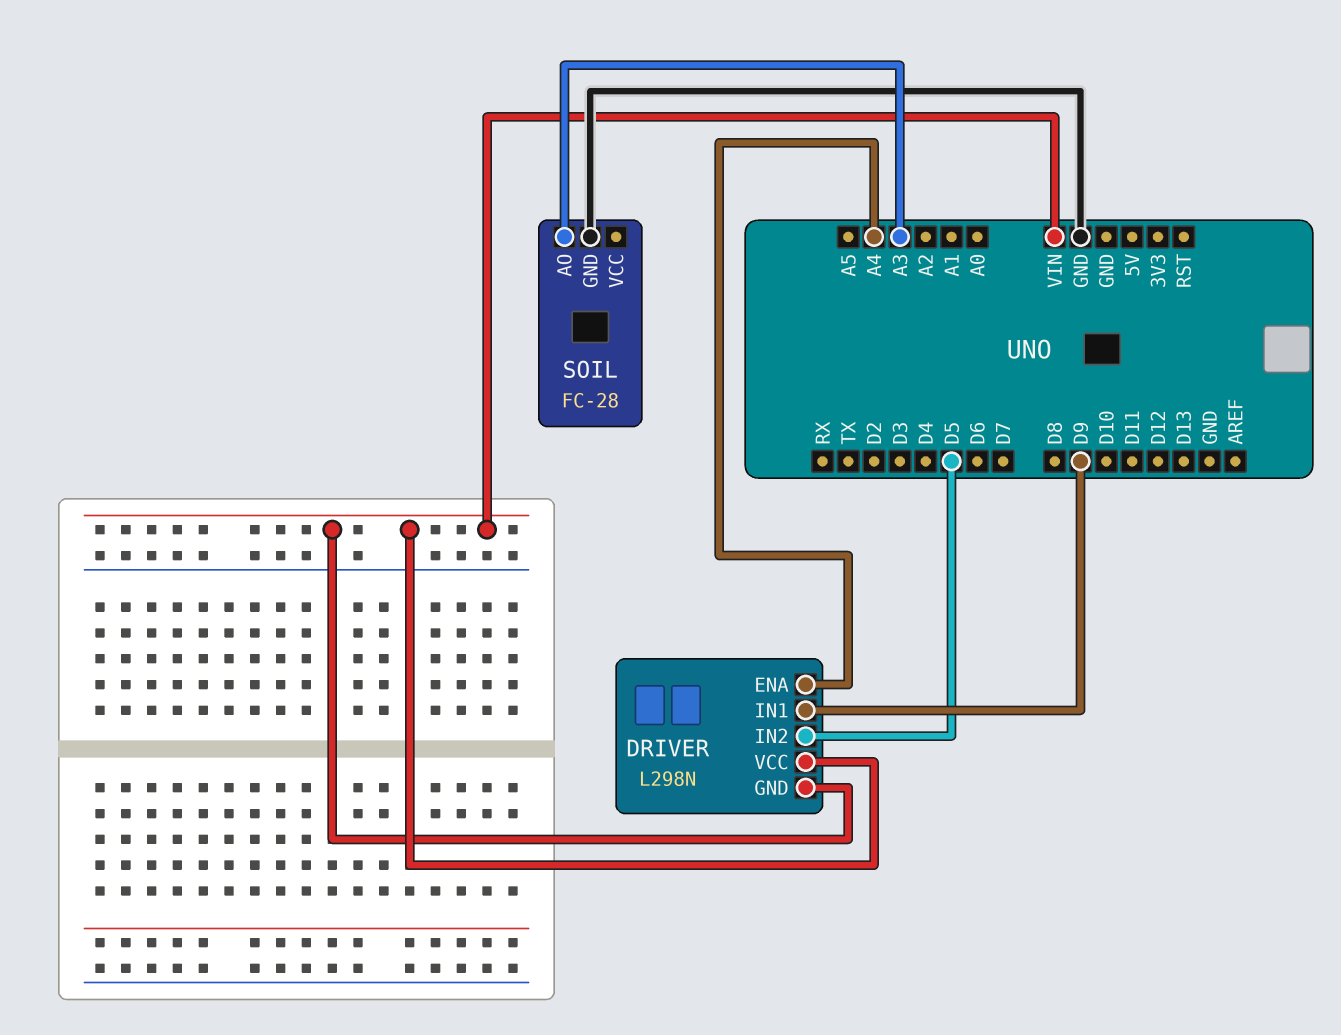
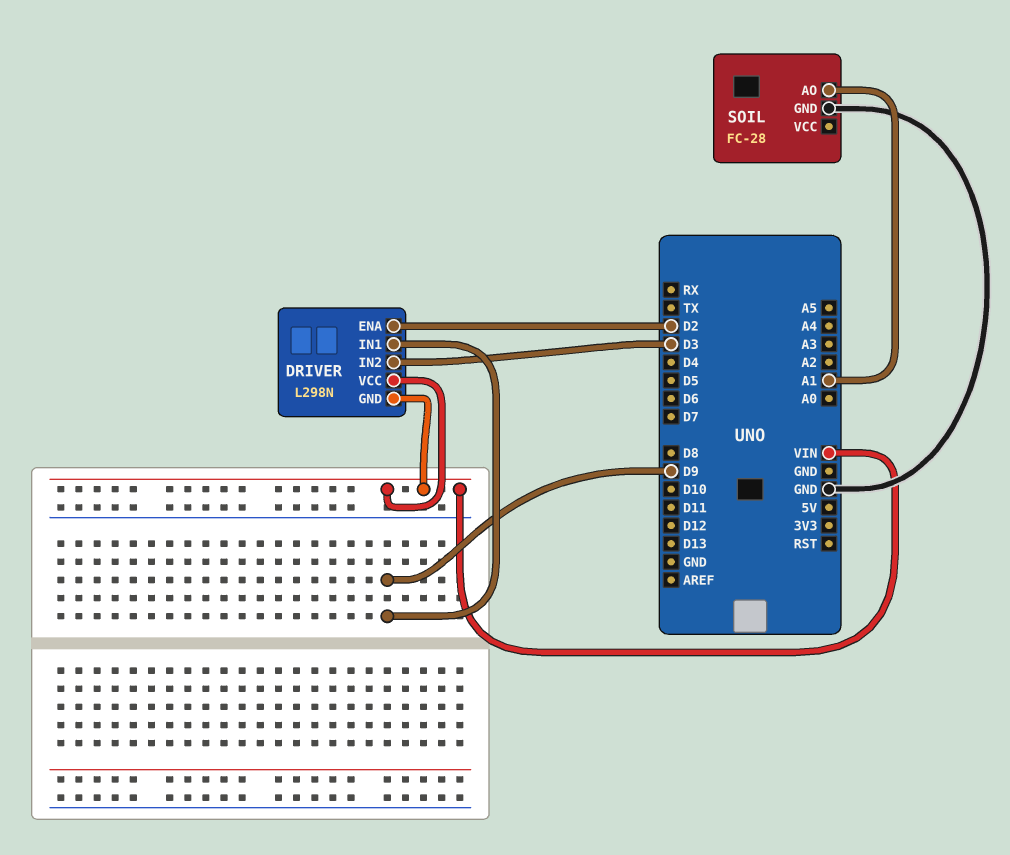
DRIVER pin ENA: A4 -> D2
DRIVER pin IN2: D5 -> D3
SOIL pin AO: A3 -> A1

